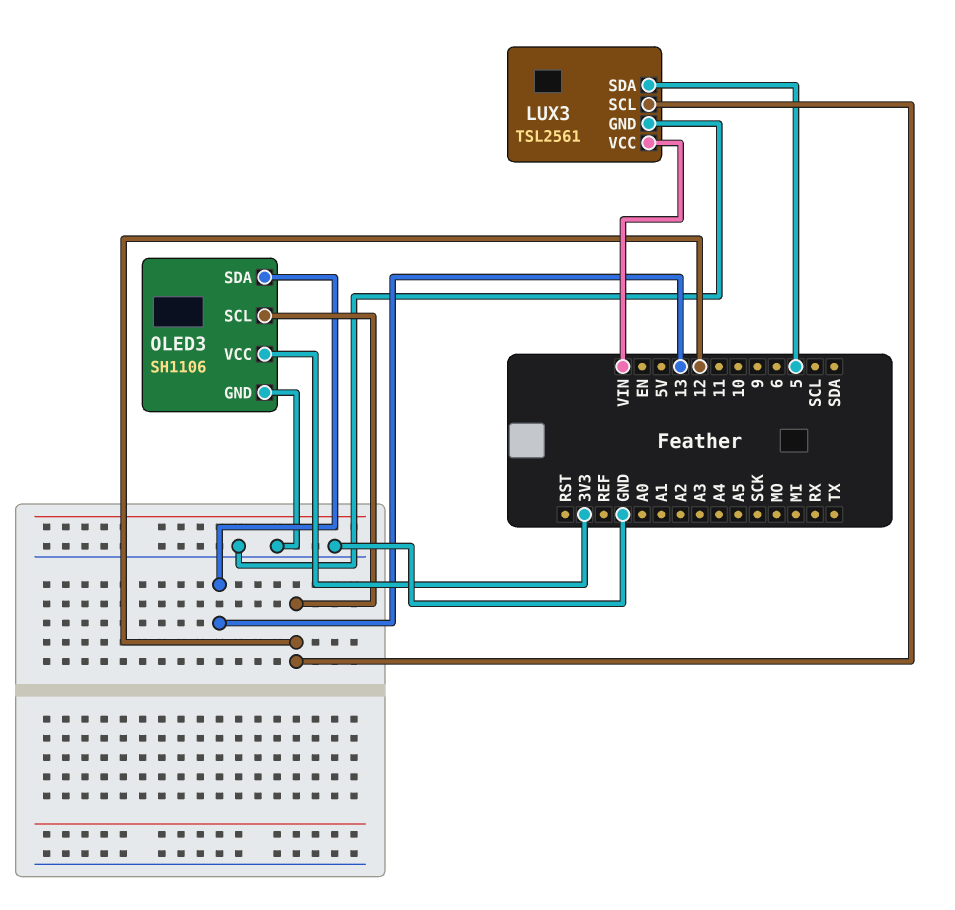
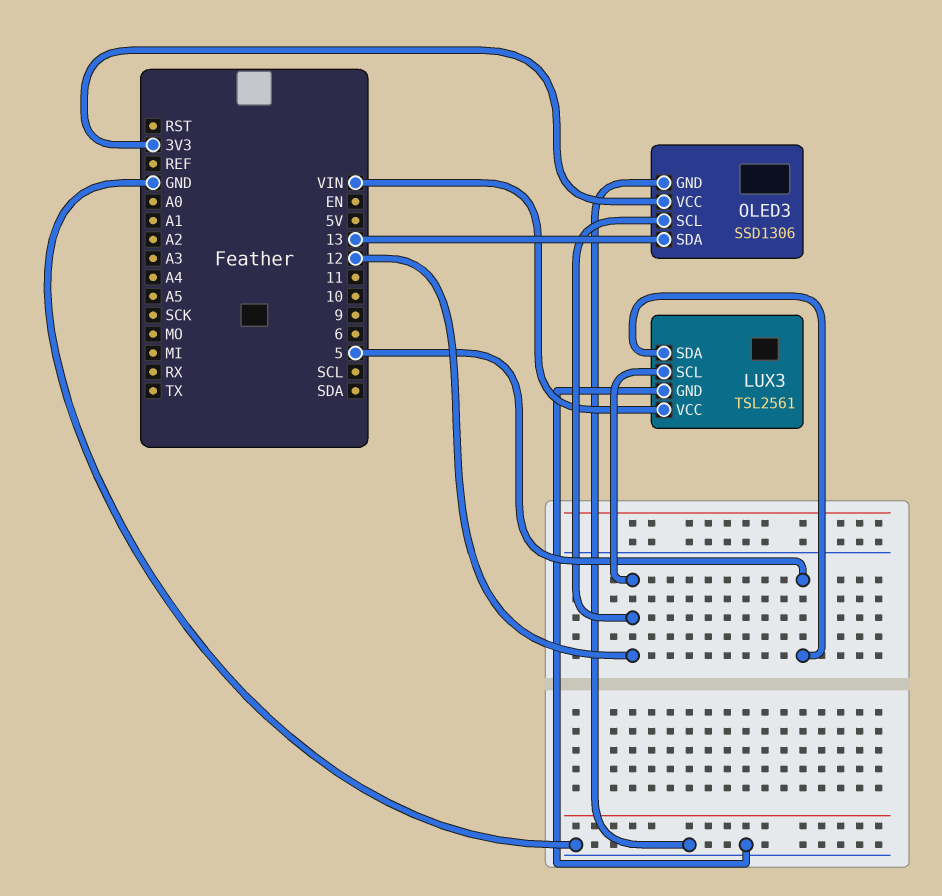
OLED3: SH1106 -> SSD1306

